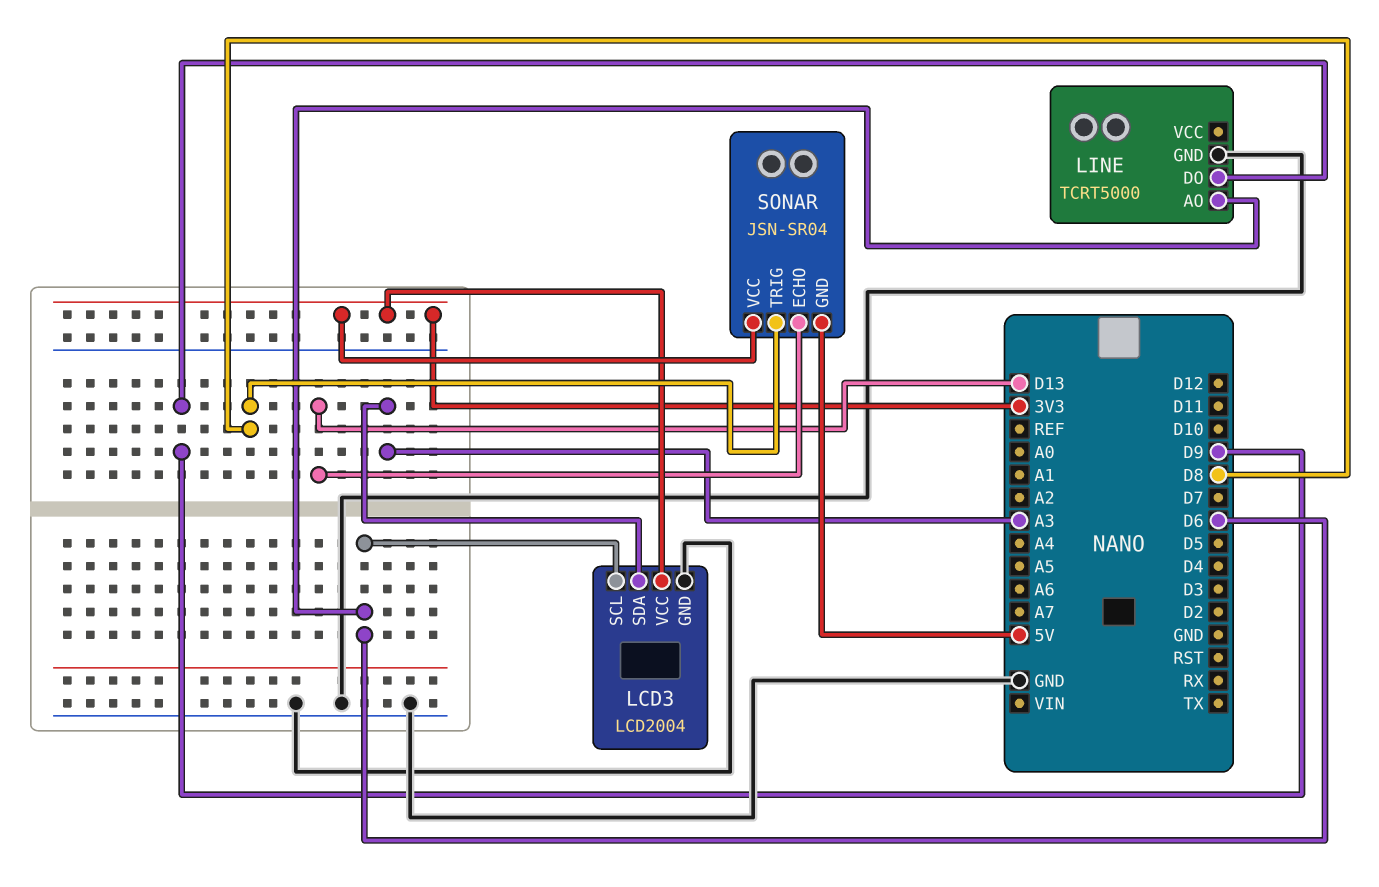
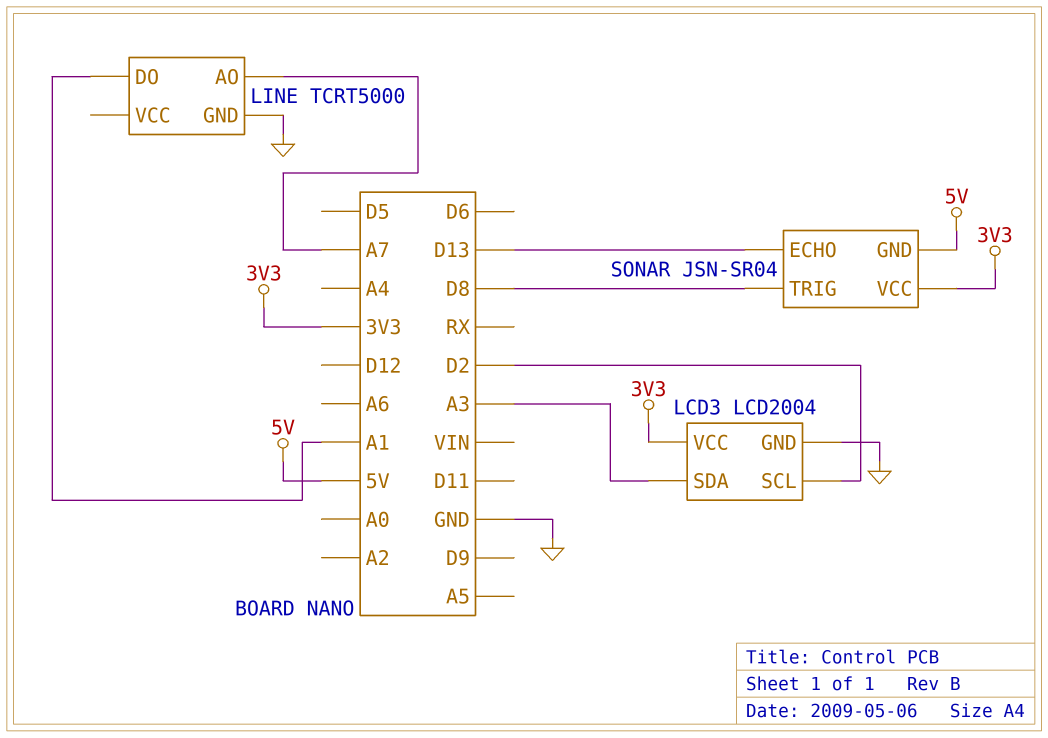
LCD3 pin SCL: D6 -> D2
LINE pin AO: D6 -> A7
LINE pin DO: D9 -> A1

